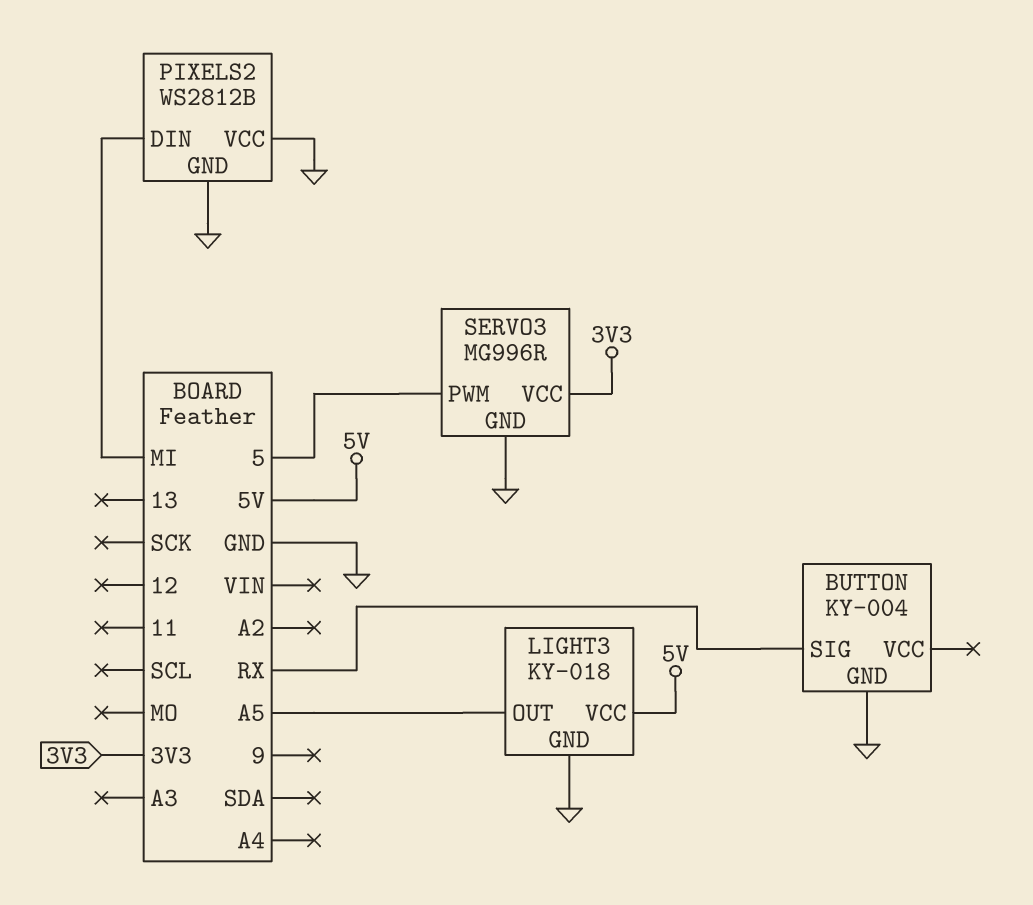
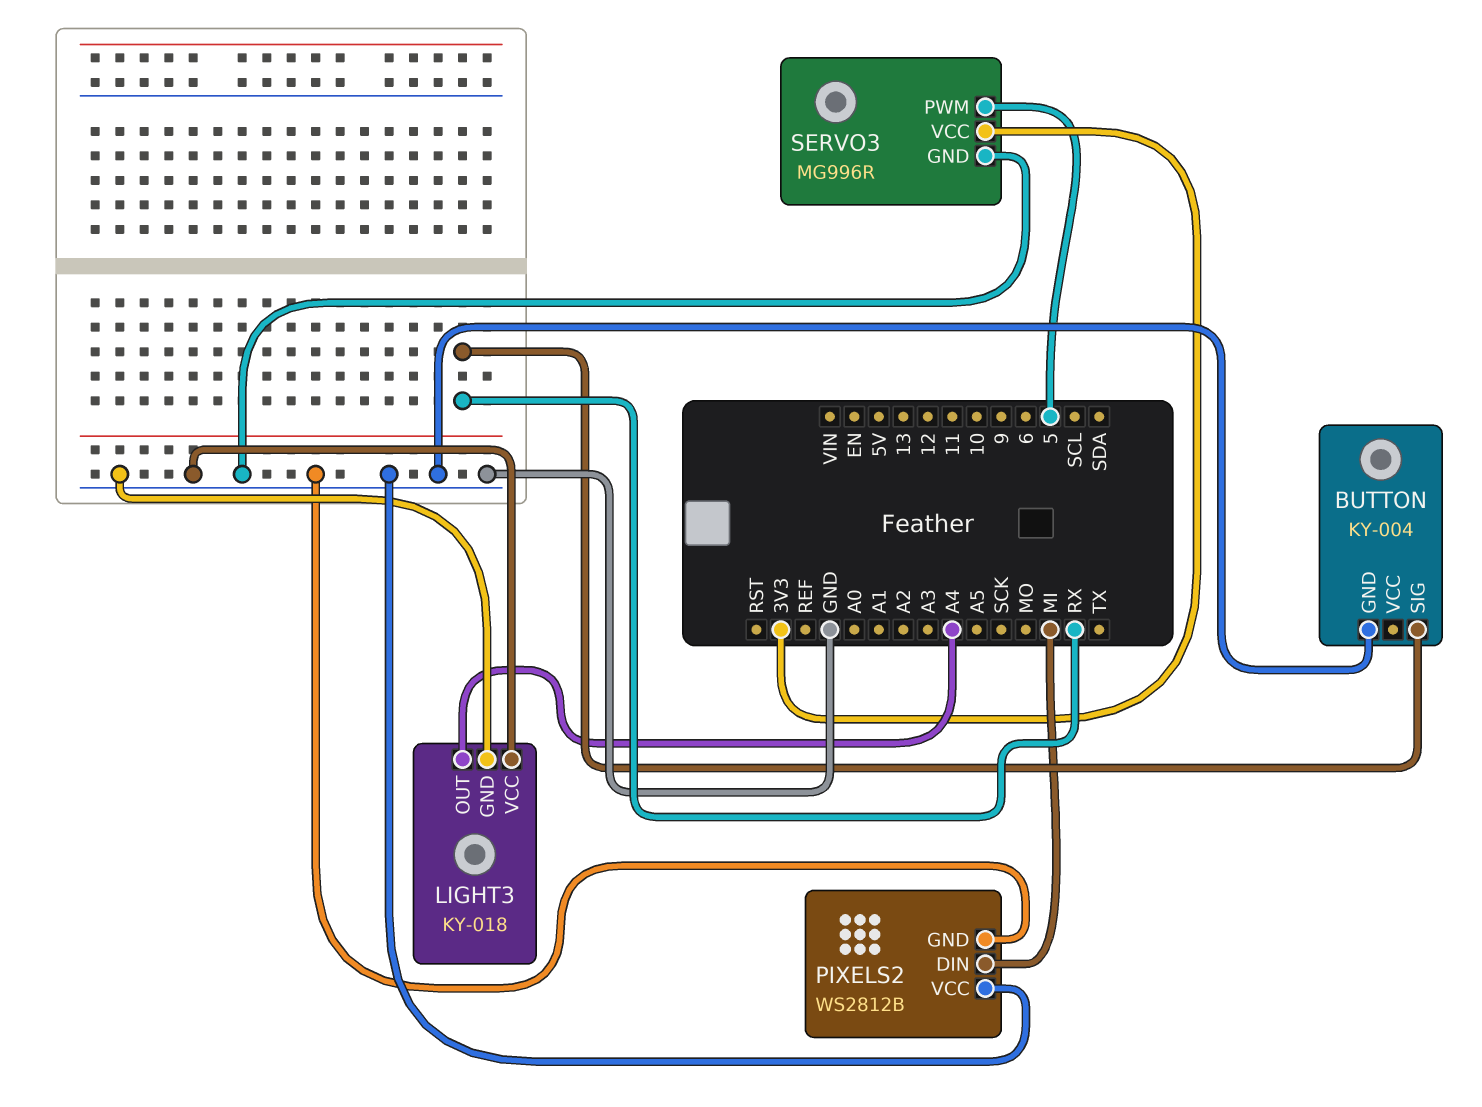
LIGHT3 pin OUT: A5 -> A4
LIGHT3 pin VCC: 5V -> GND

